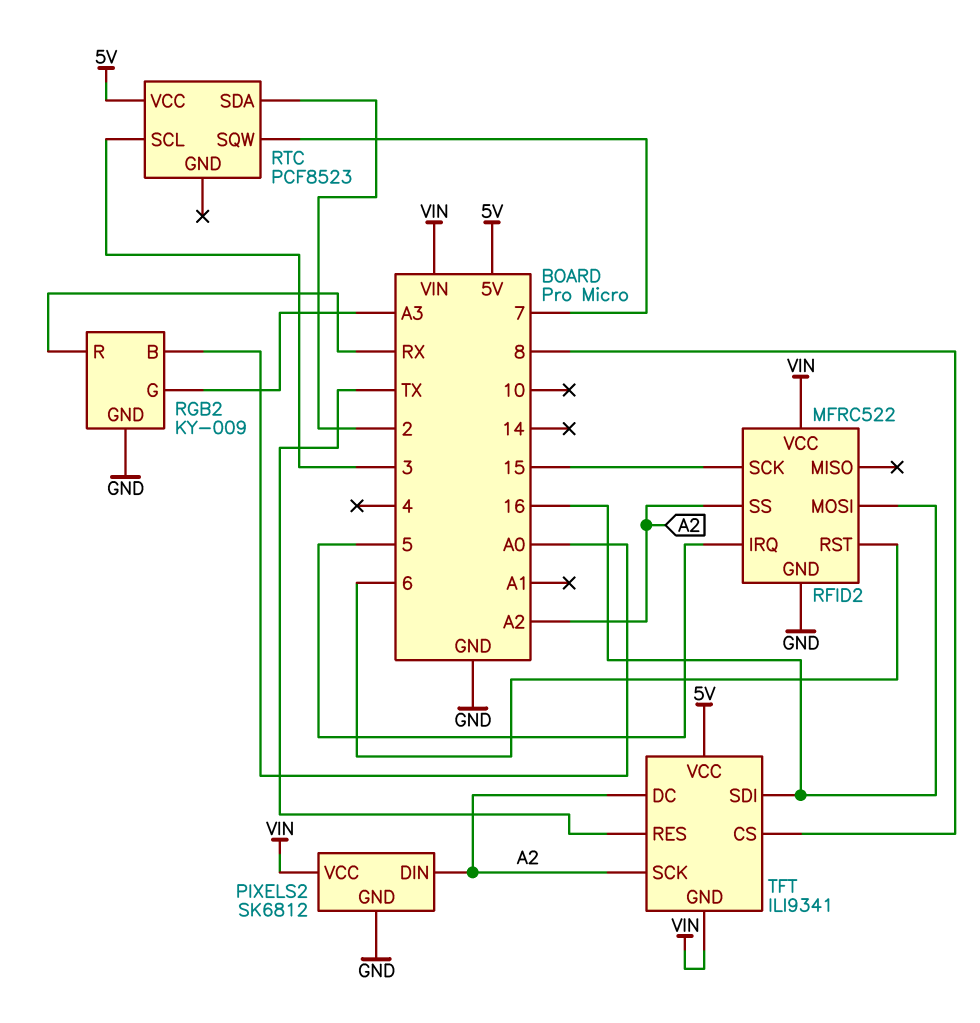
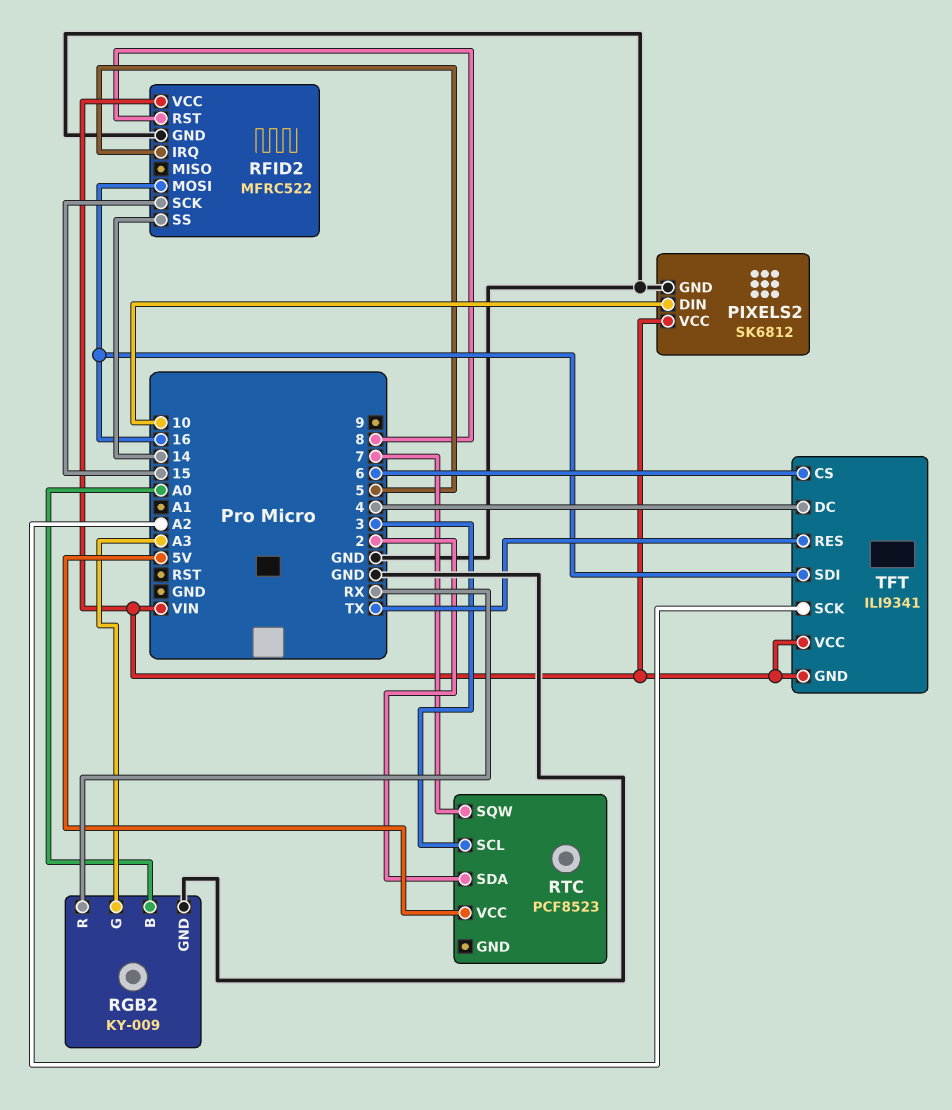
PIXELS2 pin DIN: A2 -> 10
RFID2 pin RST: 6 -> 8
RFID2 pin SS: A2 -> 14
TFT pin CS: 8 -> 6
TFT pin DC: A2 -> 4
TFT pin VCC: 5V -> VIN

